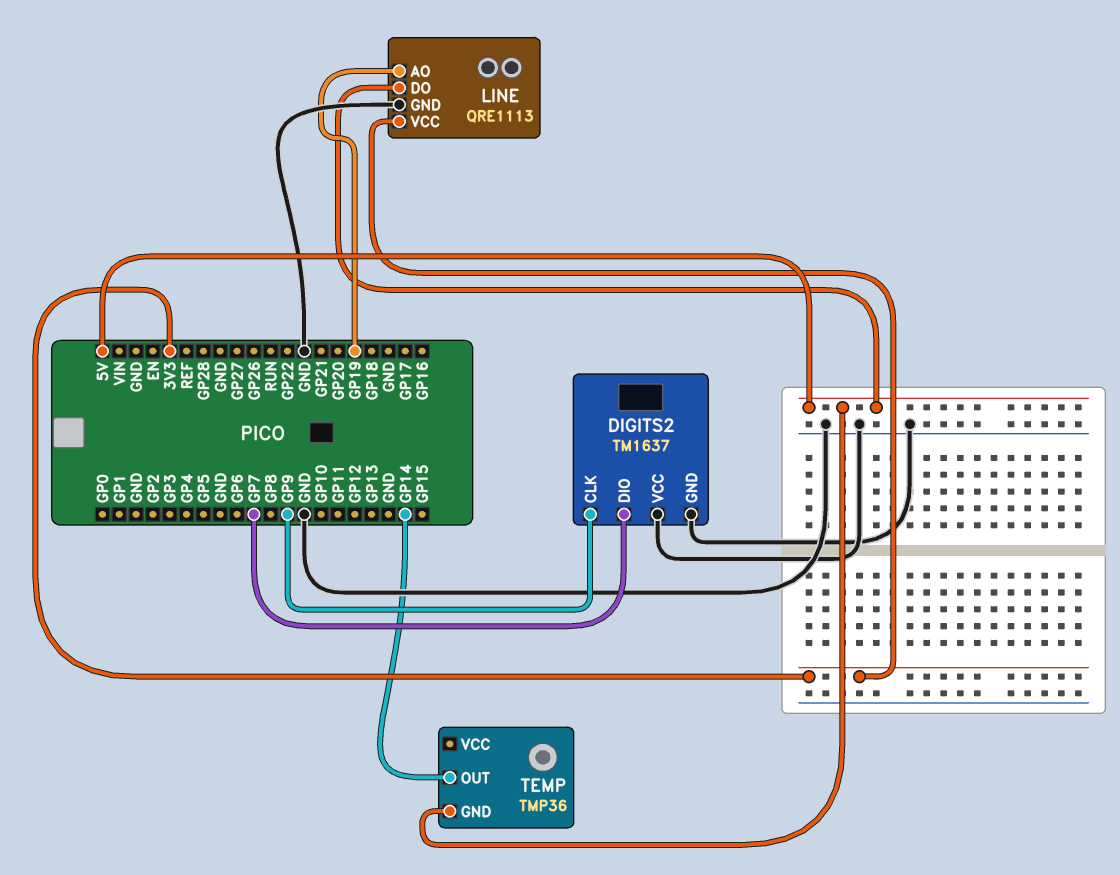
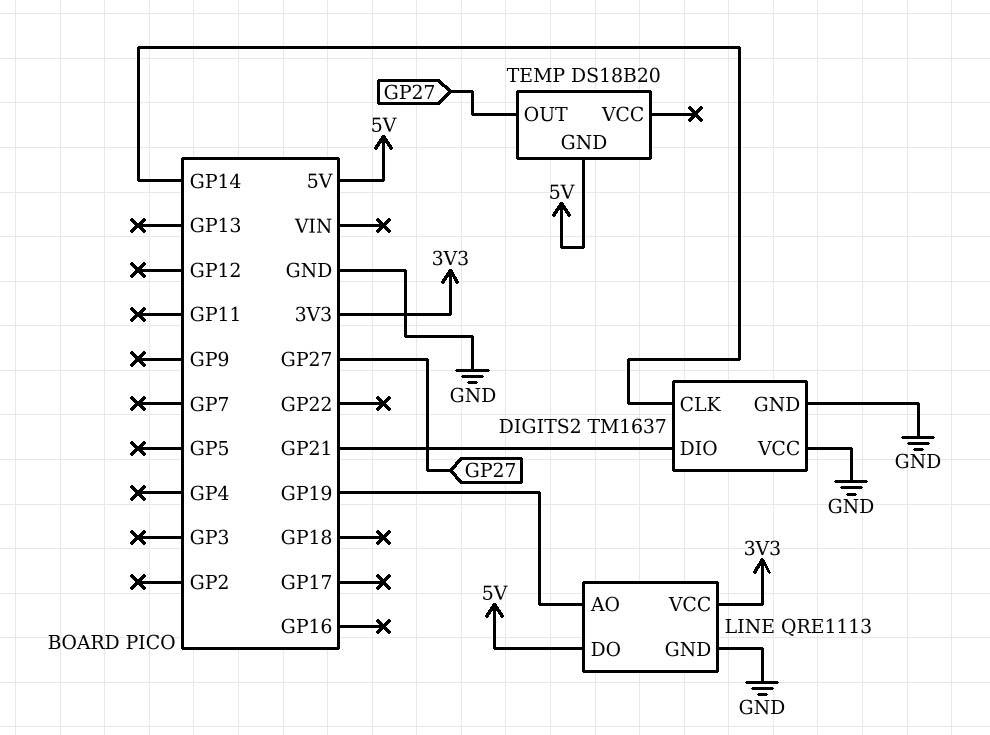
DIGITS2 pin CLK: GP9 -> GP14
DIGITS2 pin DIO: GP7 -> GP21
TEMP: TMP36 -> DS18B20
TEMP pin OUT: GP14 -> GP27

